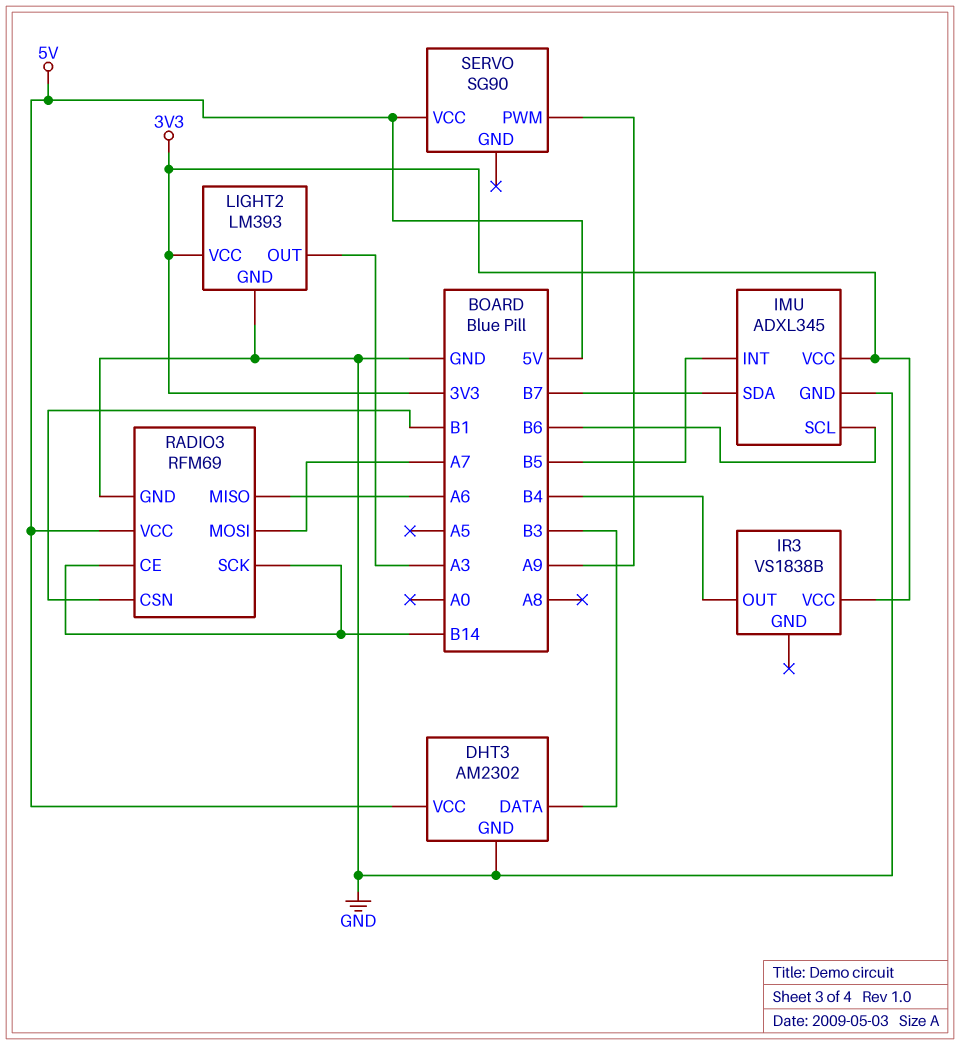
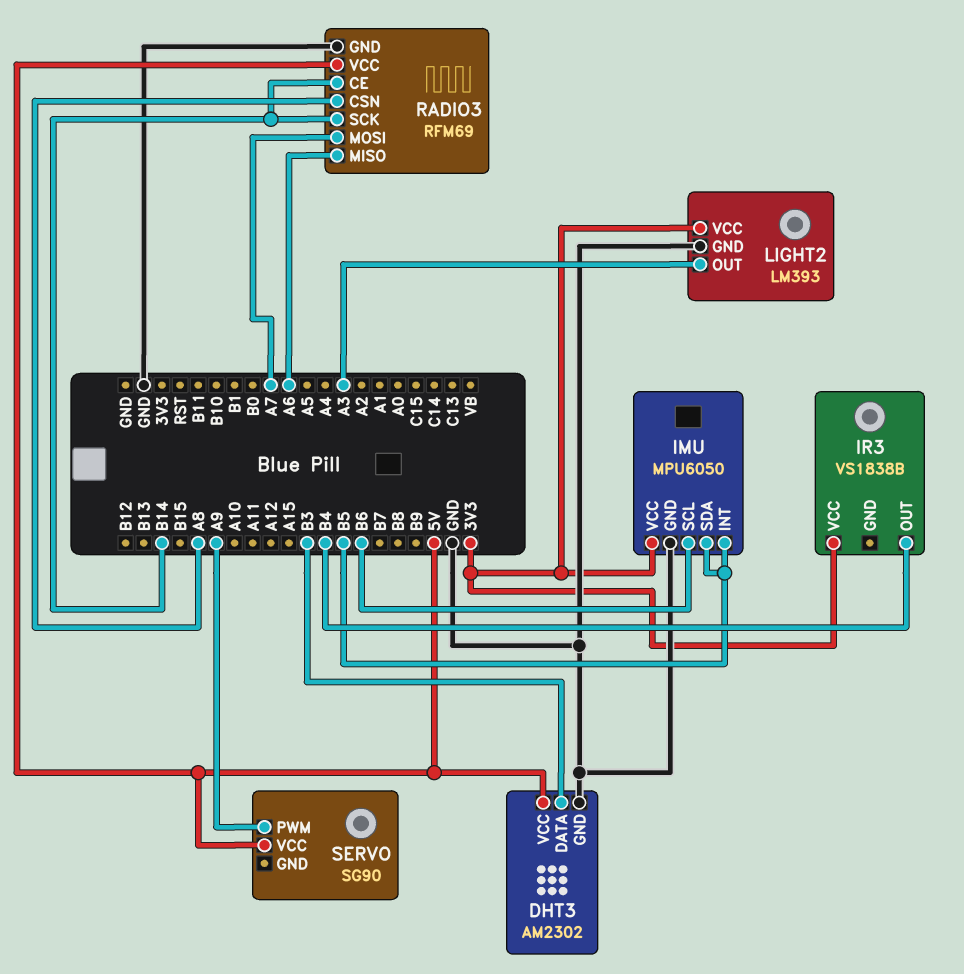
IMU: ADXL345 -> MPU6050
IMU pin SDA: B7 -> B5
RADIO3 pin CSN: B1 -> A8

